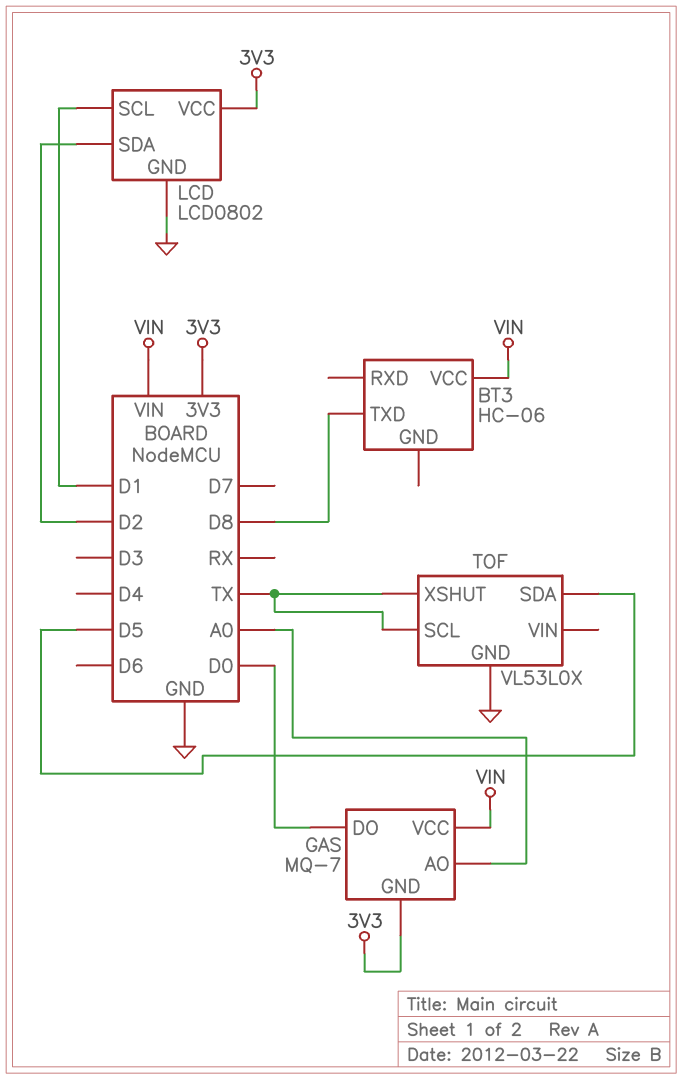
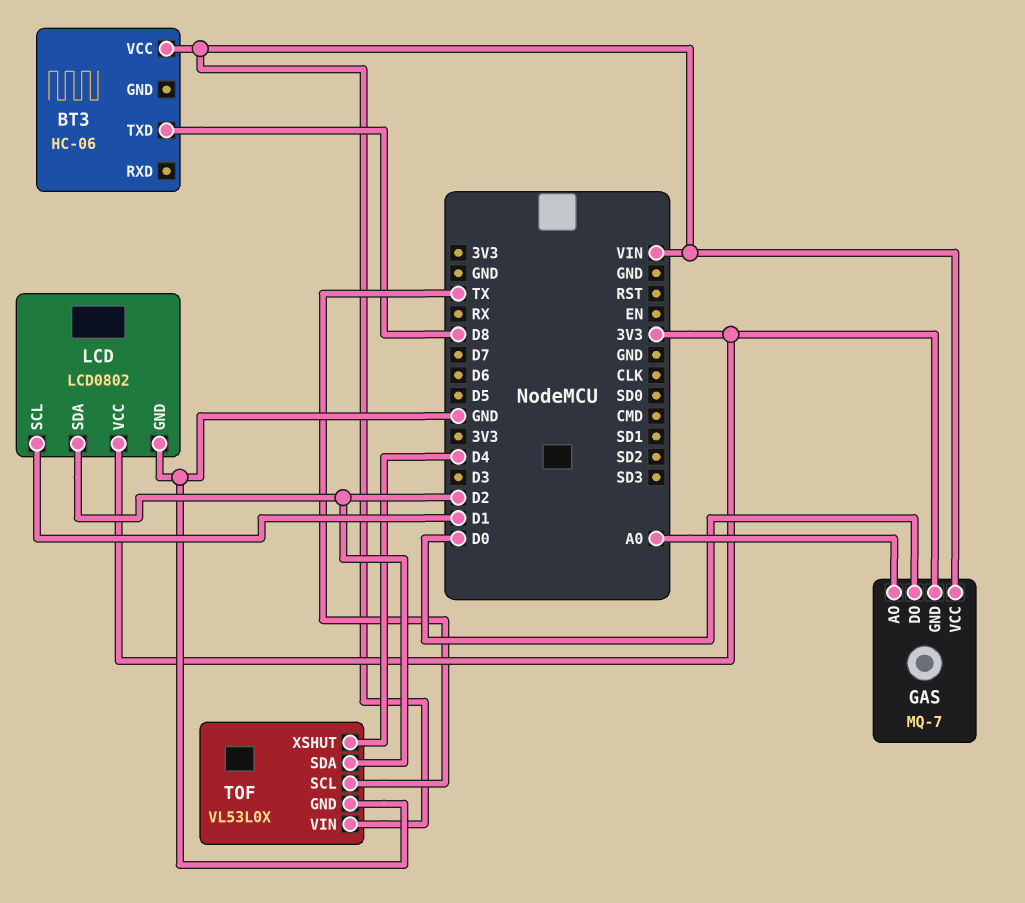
TOF pin SDA: D5 -> D2
TOF pin VIN: none -> VIN
TOF pin XSHUT: TX -> D4

